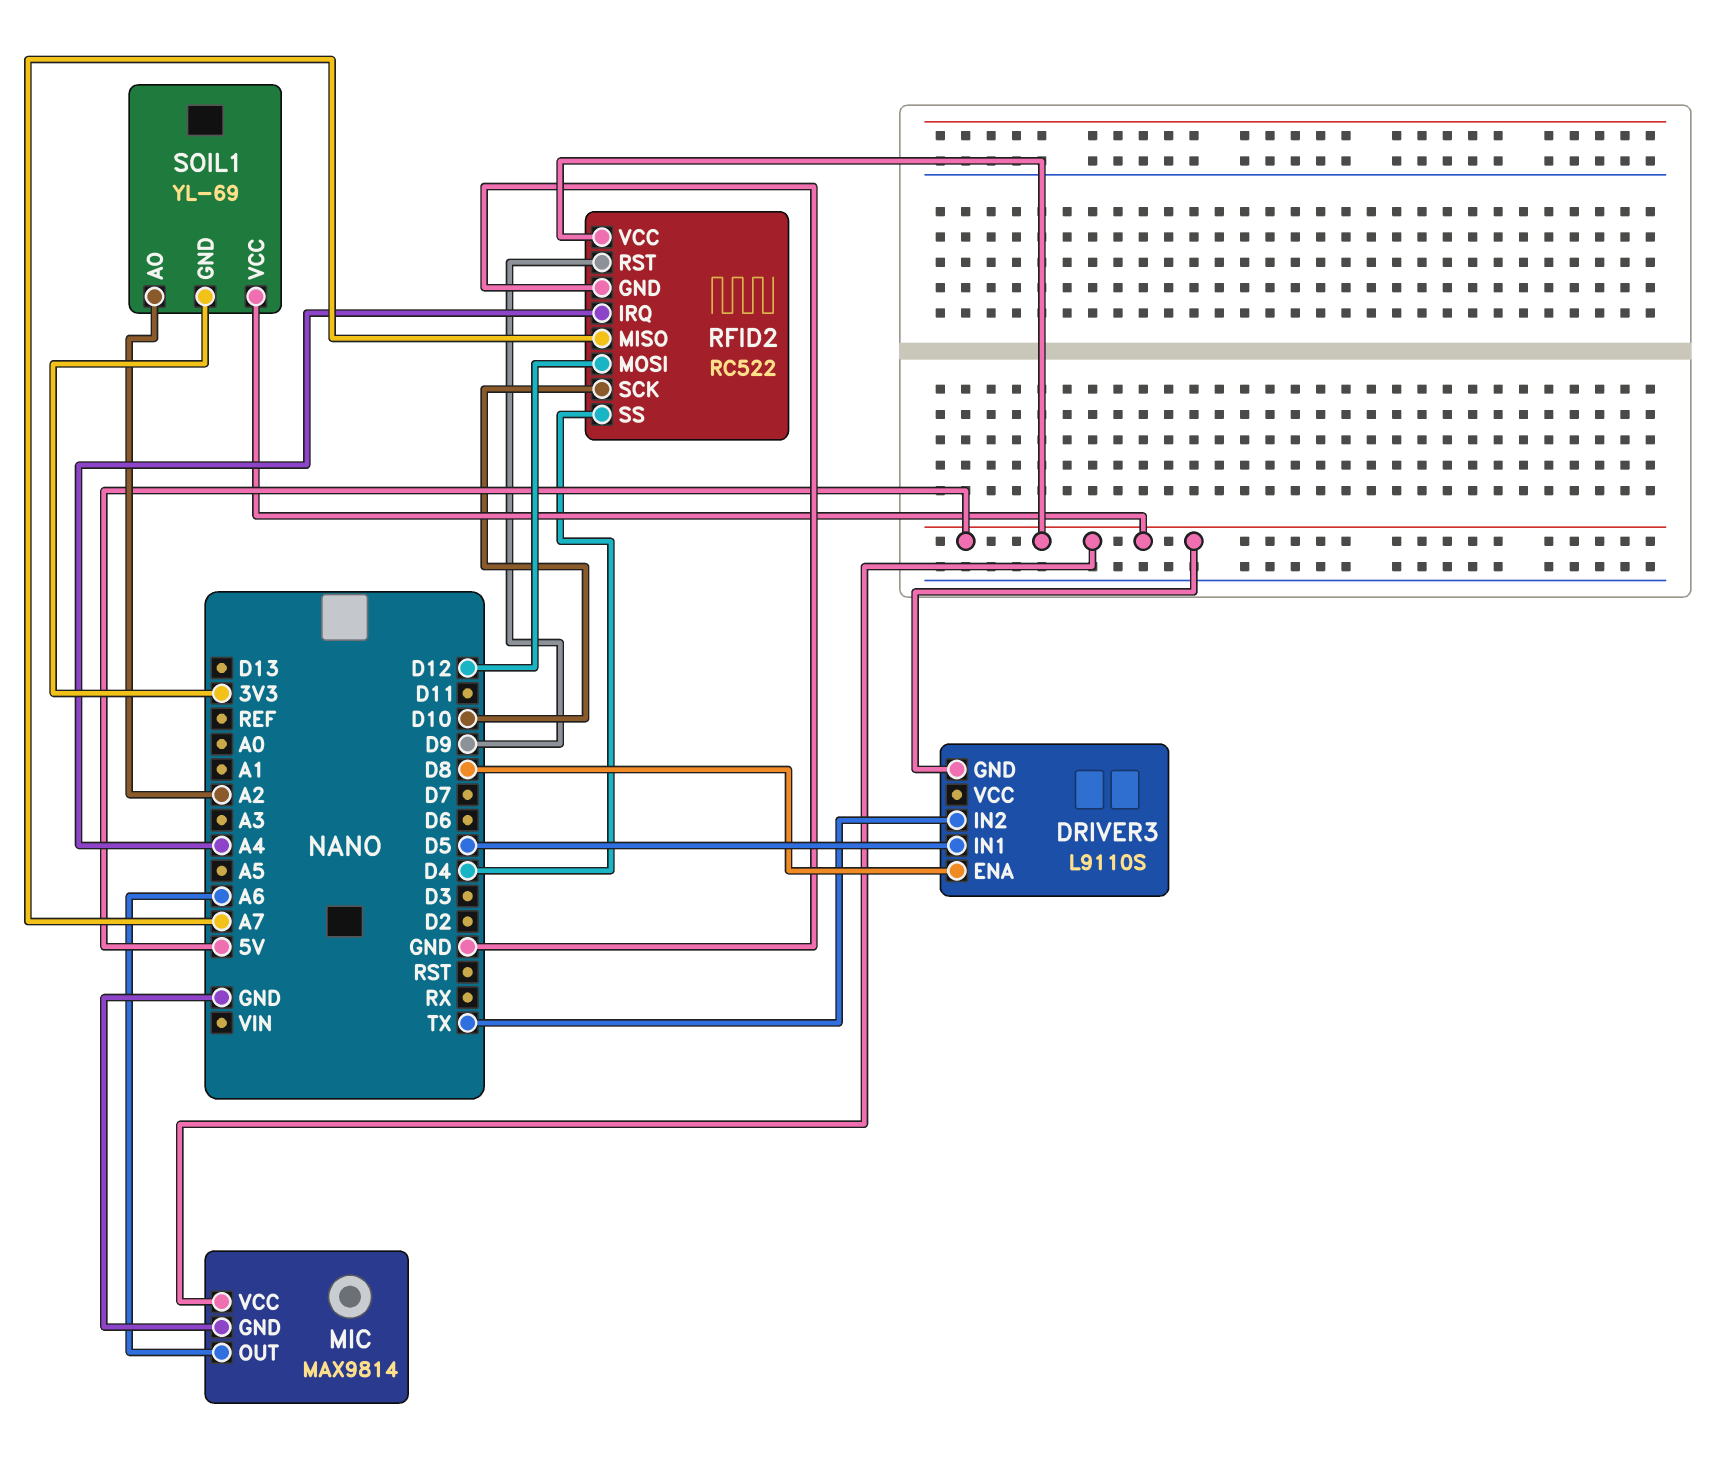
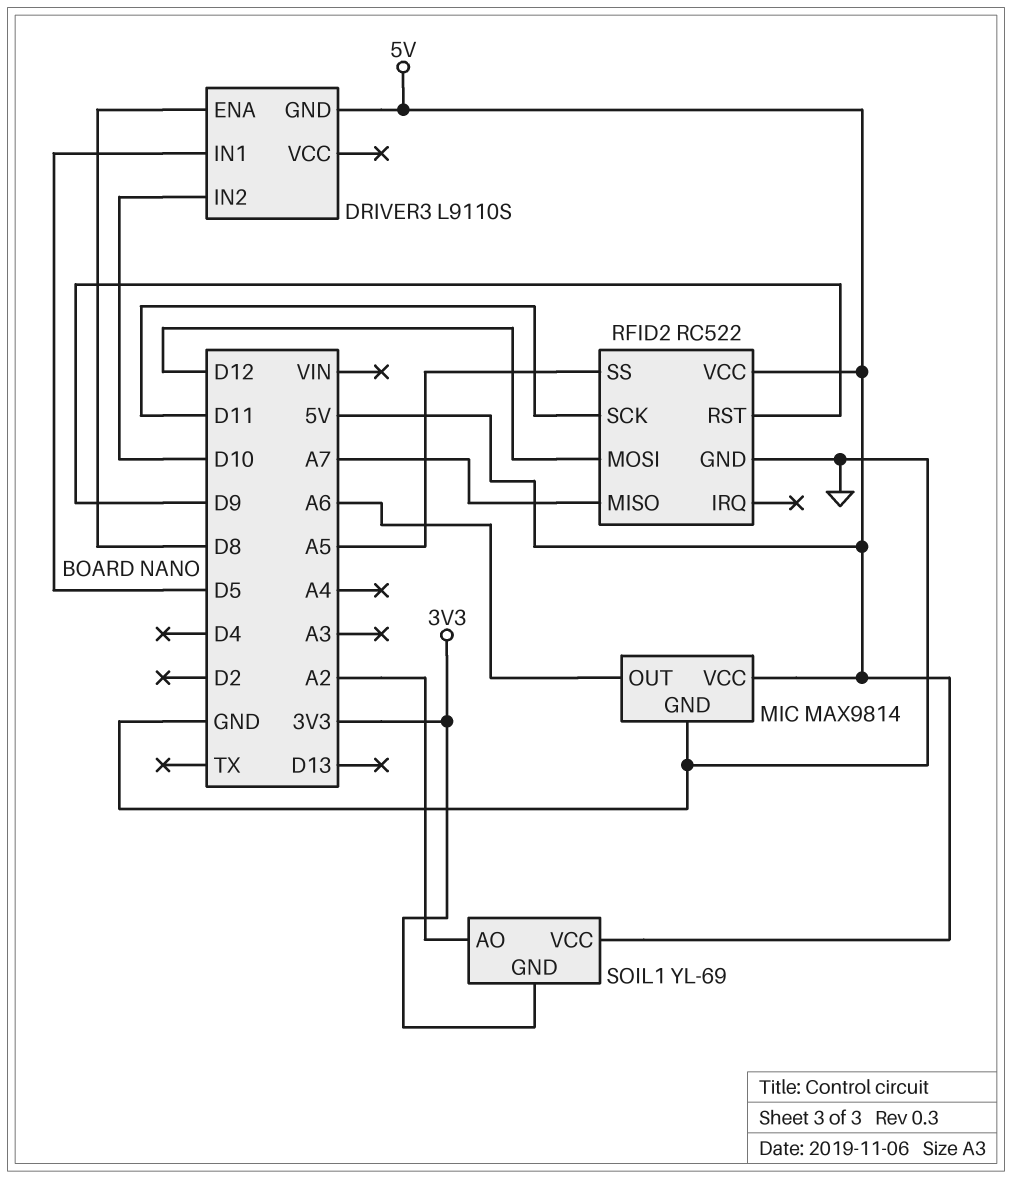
DRIVER3 pin IN2: TX -> D10
RFID2 pin IRQ: A4 -> none
RFID2 pin SCK: D10 -> D11
RFID2 pin SS: D4 -> A5

